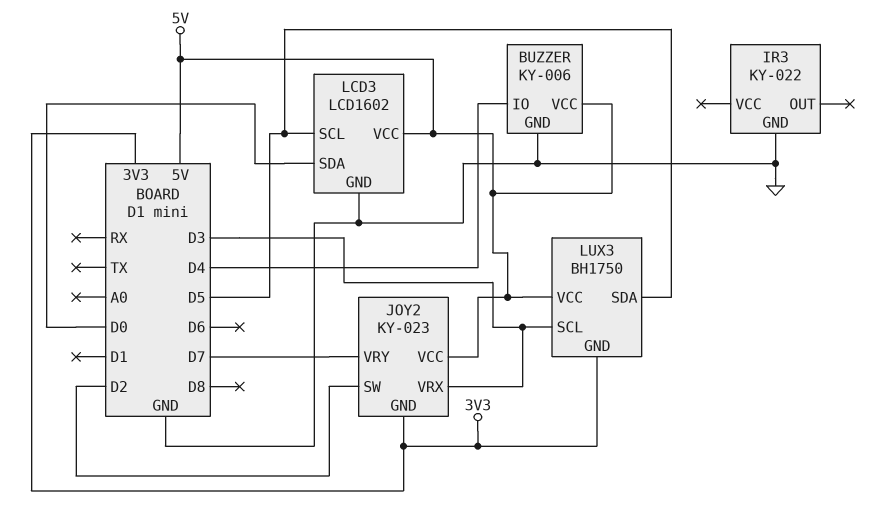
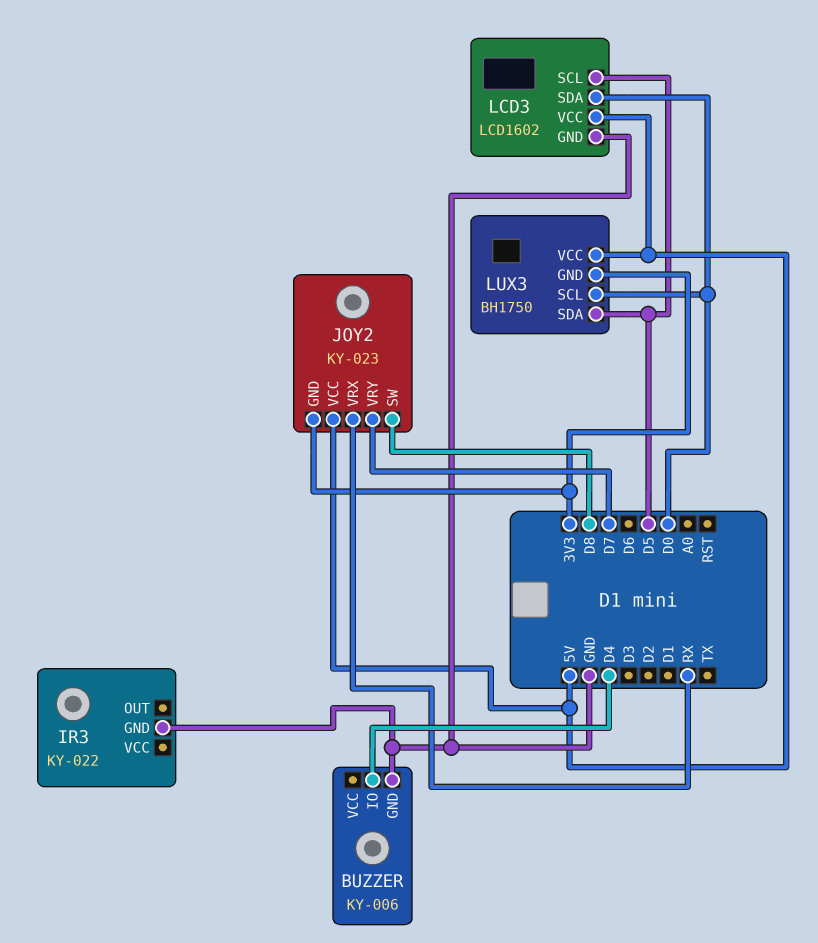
BUZZER pin VCC: 5V -> none
JOY2 pin SW: D2 -> D8
JOY2 pin VRX: D3 -> RX
LUX3 pin SCL: D3 -> D0

